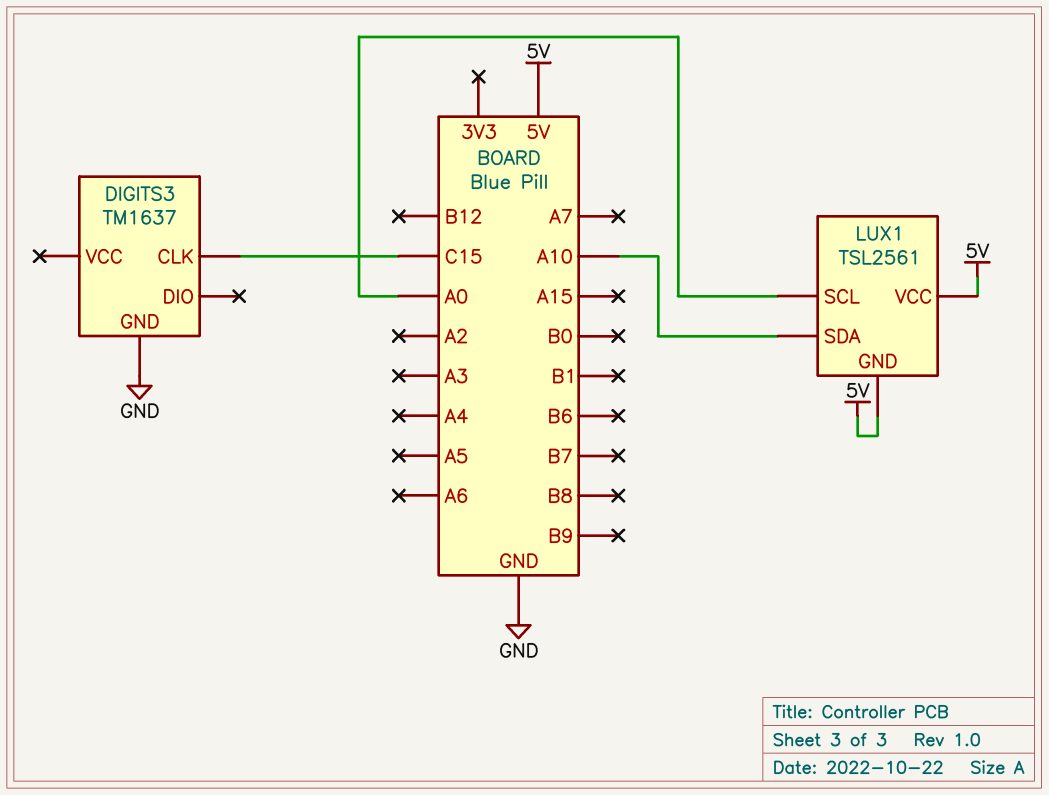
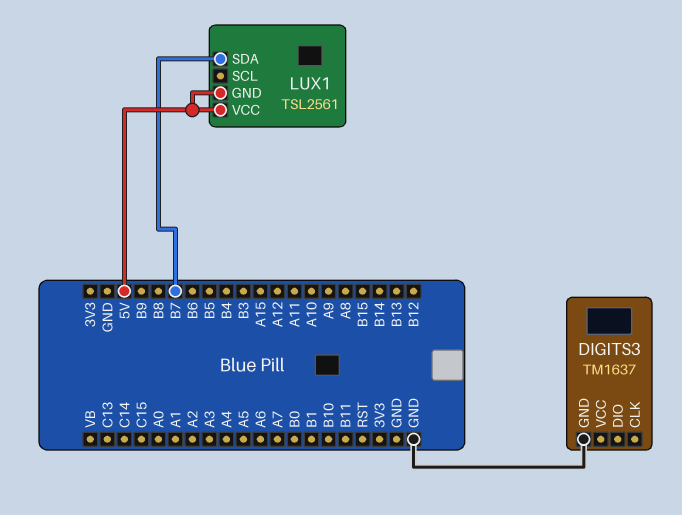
DIGITS3 pin CLK: C15 -> none
LUX1 pin SCL: A0 -> none
LUX1 pin SDA: A10 -> B7

